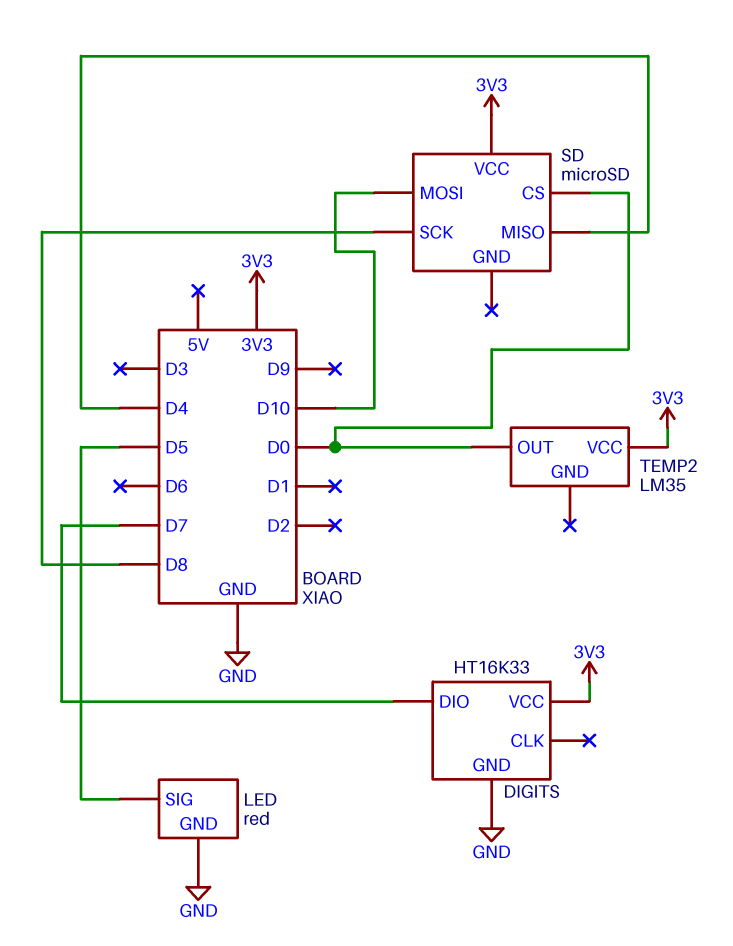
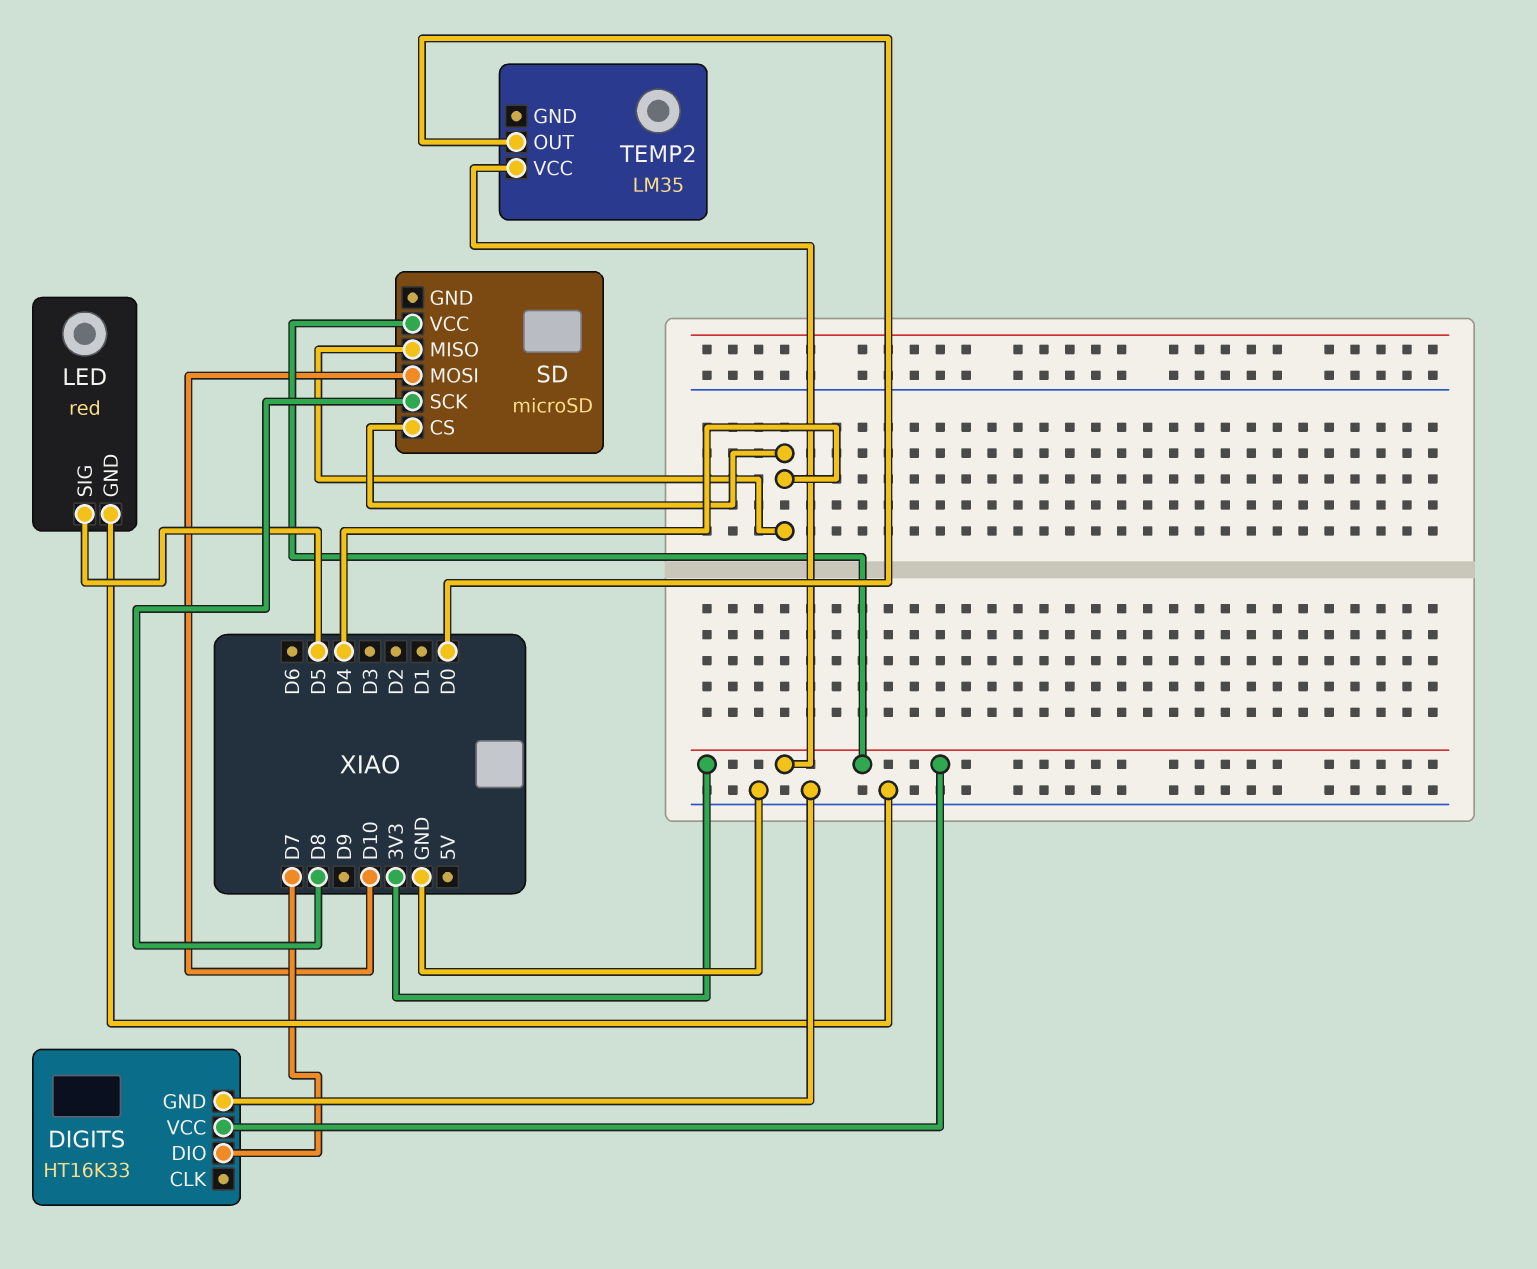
SD pin CS: D0 -> D4

